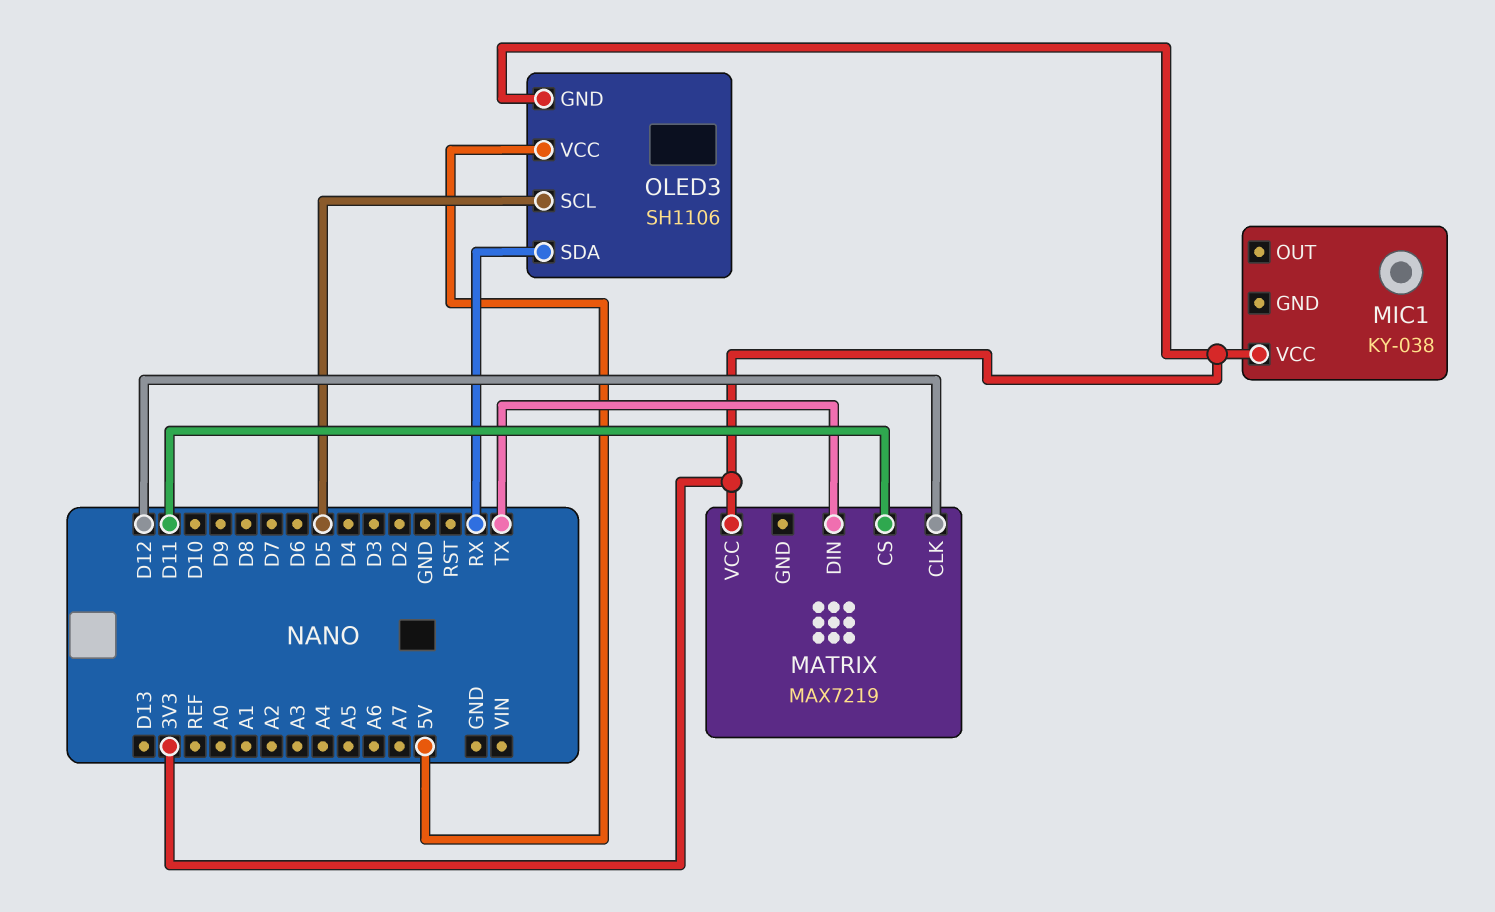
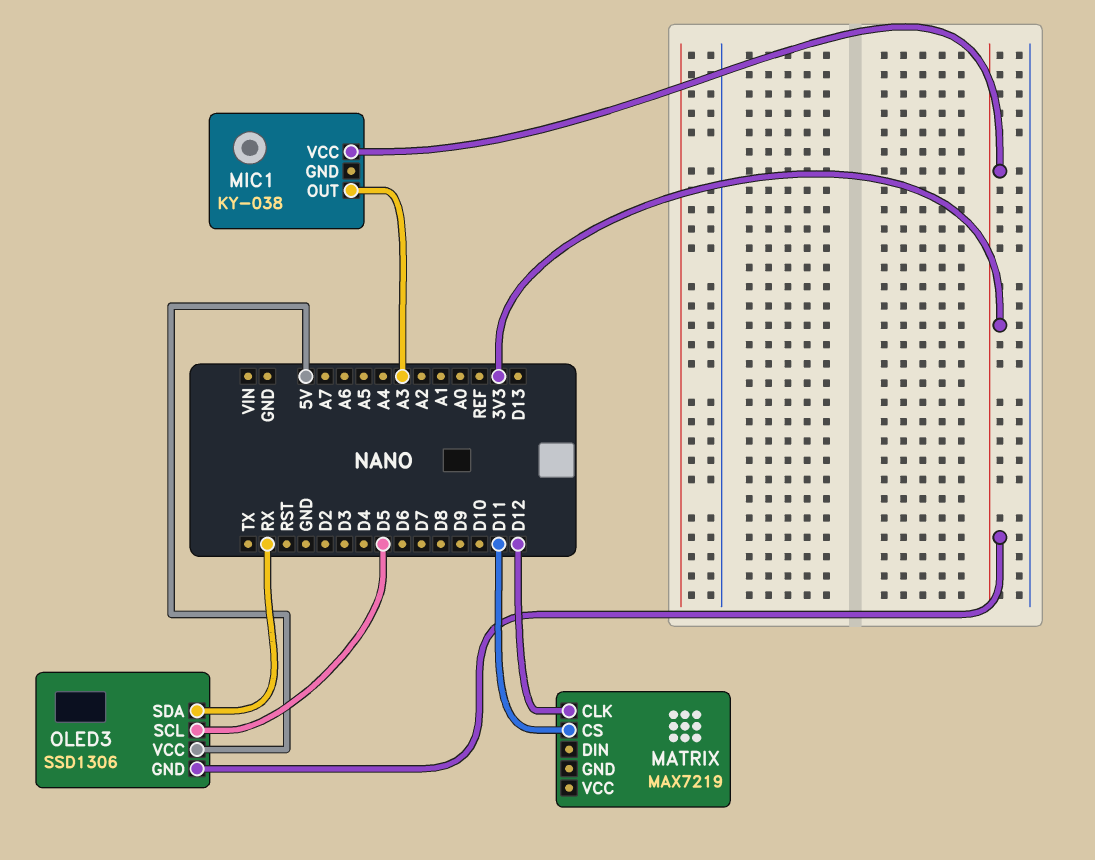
MATRIX pin DIN: TX -> none
MATRIX pin VCC: 3V3 -> none
MIC1 pin OUT: none -> A3
OLED3: SH1106 -> SSD1306

